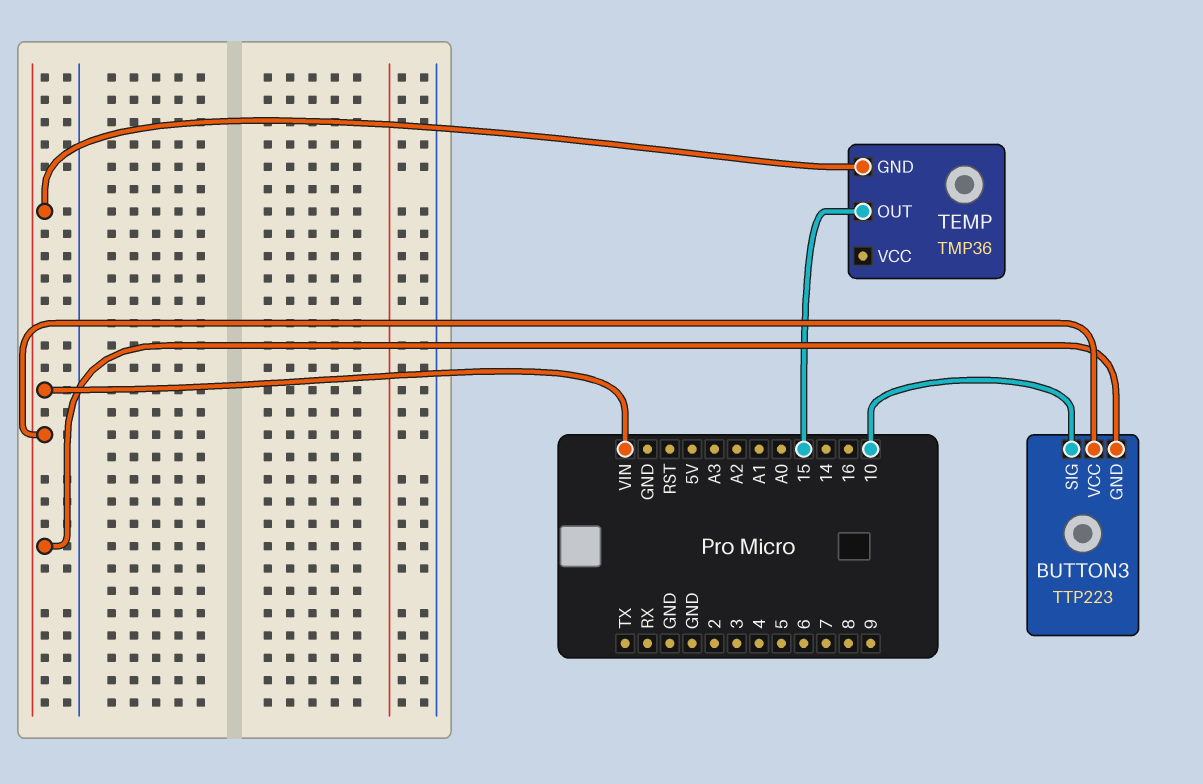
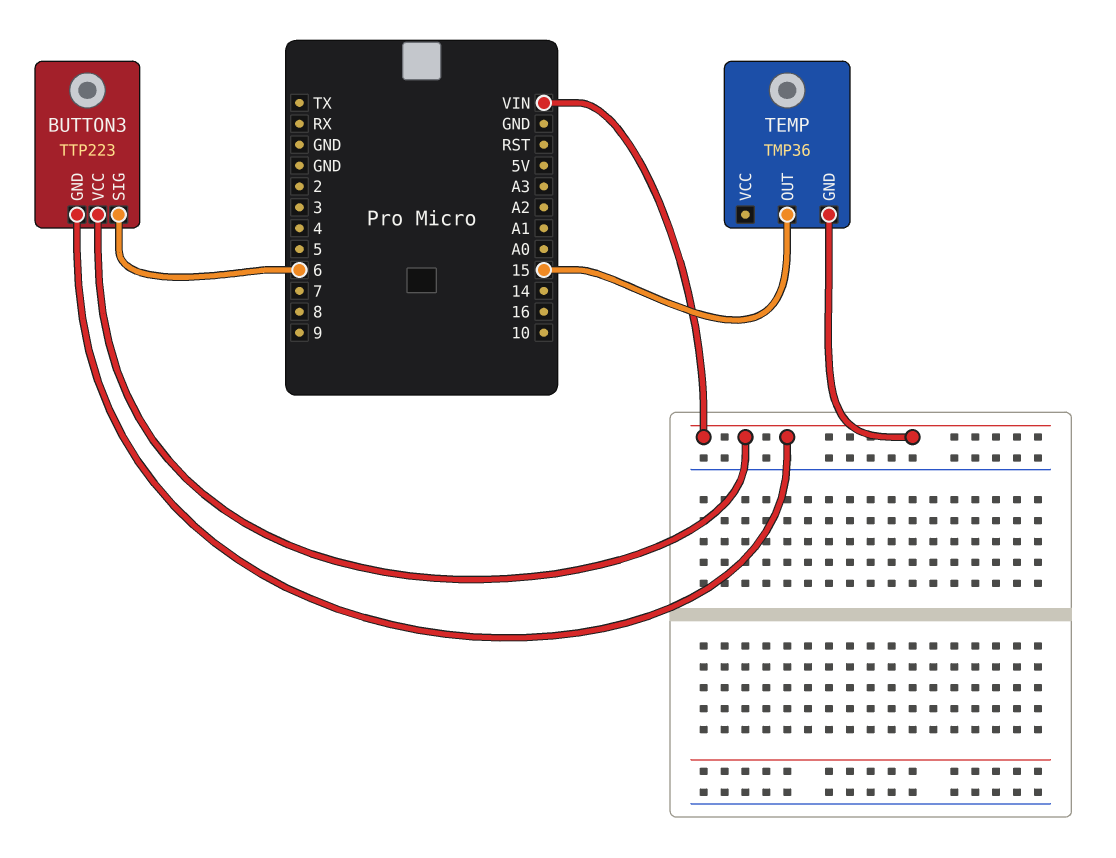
BUTTON3 pin SIG: 10 -> 6

